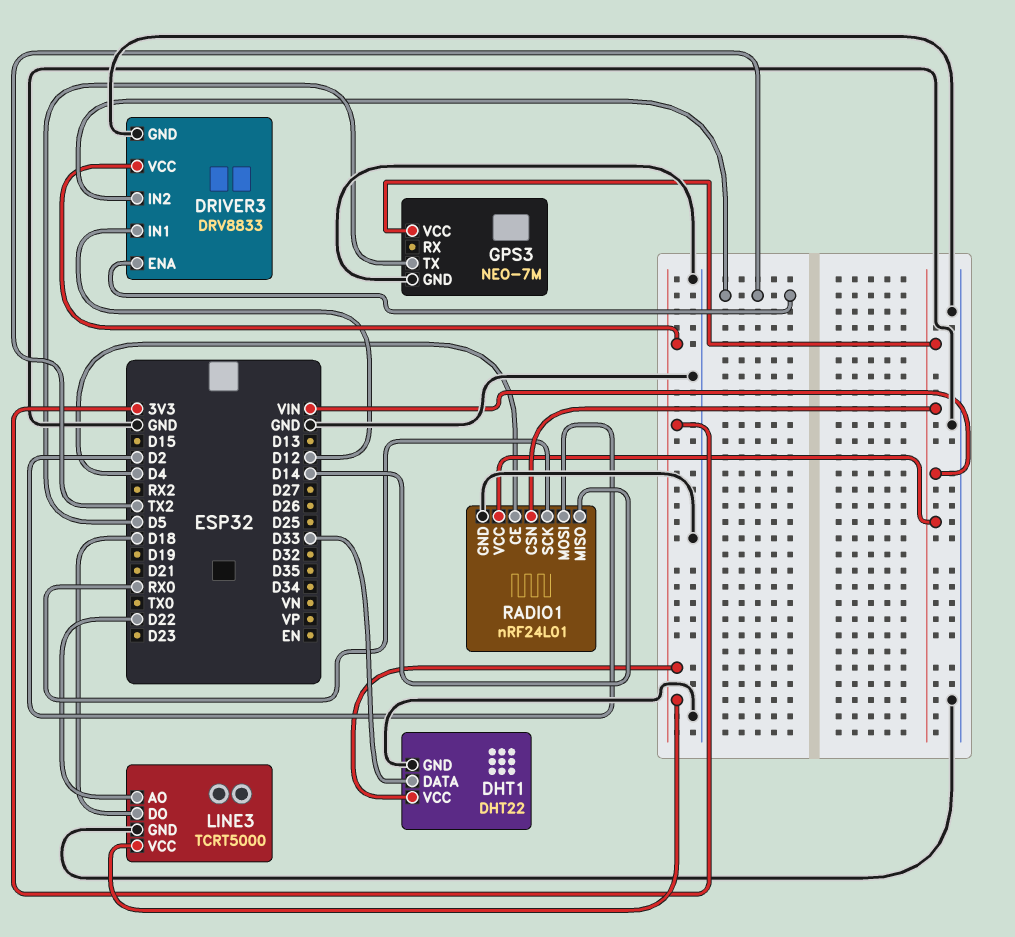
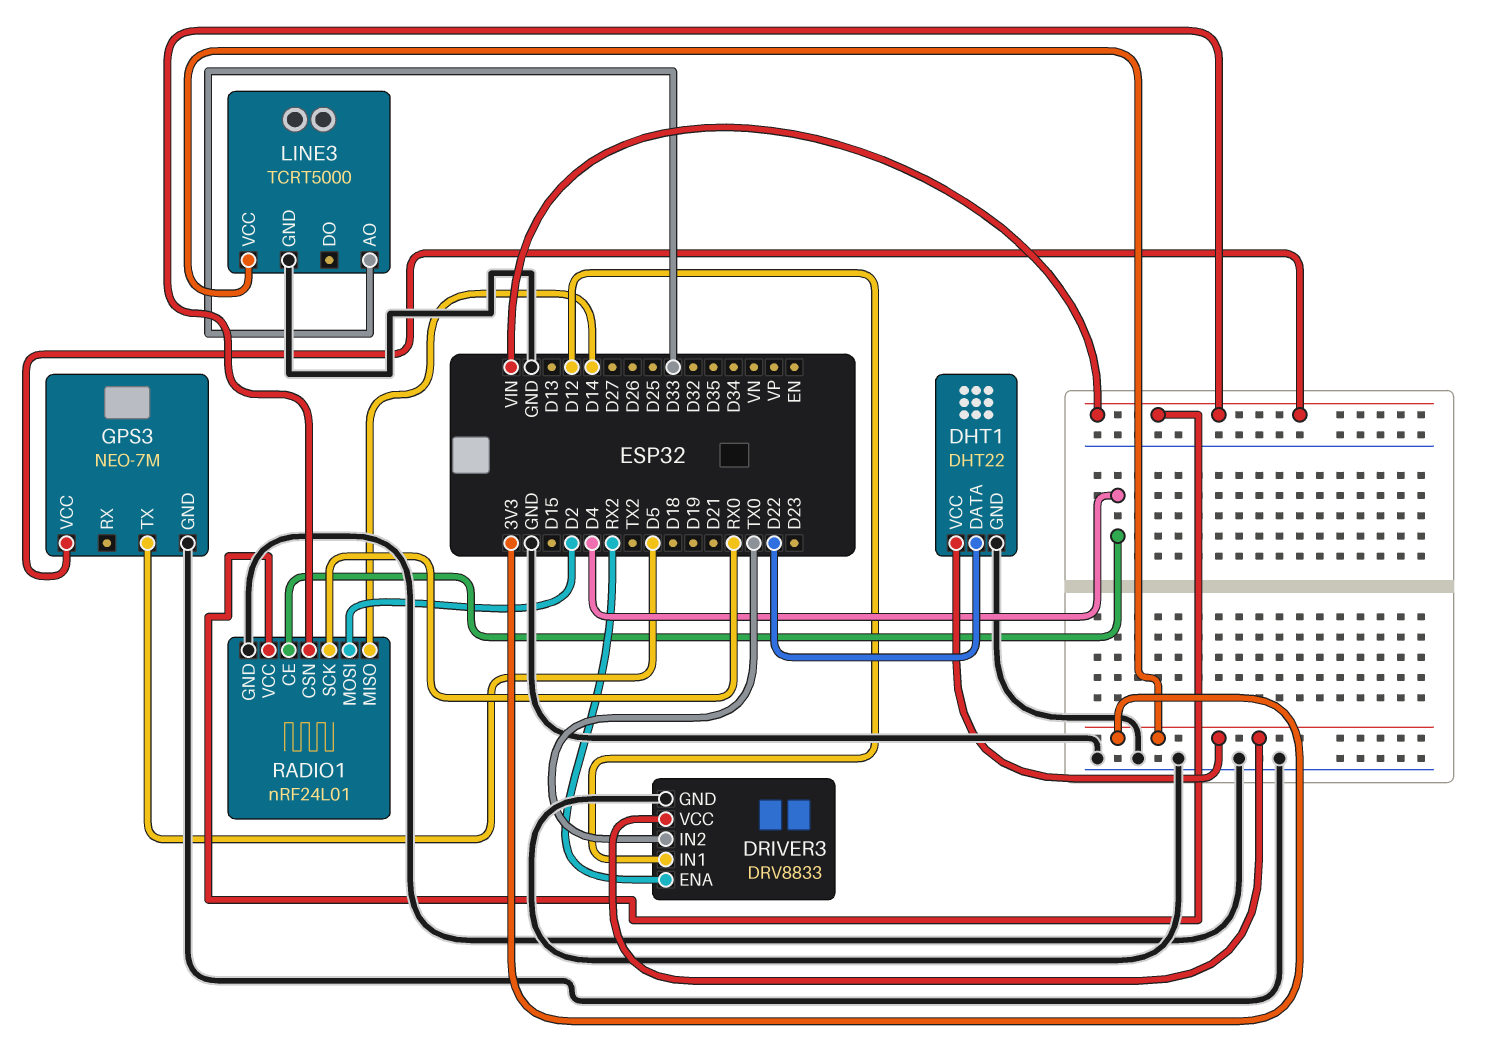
DHT1 pin DATA: D33 -> D22
DRIVER3 pin ENA: TX2 -> RX2
DRIVER3 pin IN2: TX2 -> TX0
LINE3 pin AO: D22 -> D33
LINE3 pin DO: D18 -> none

